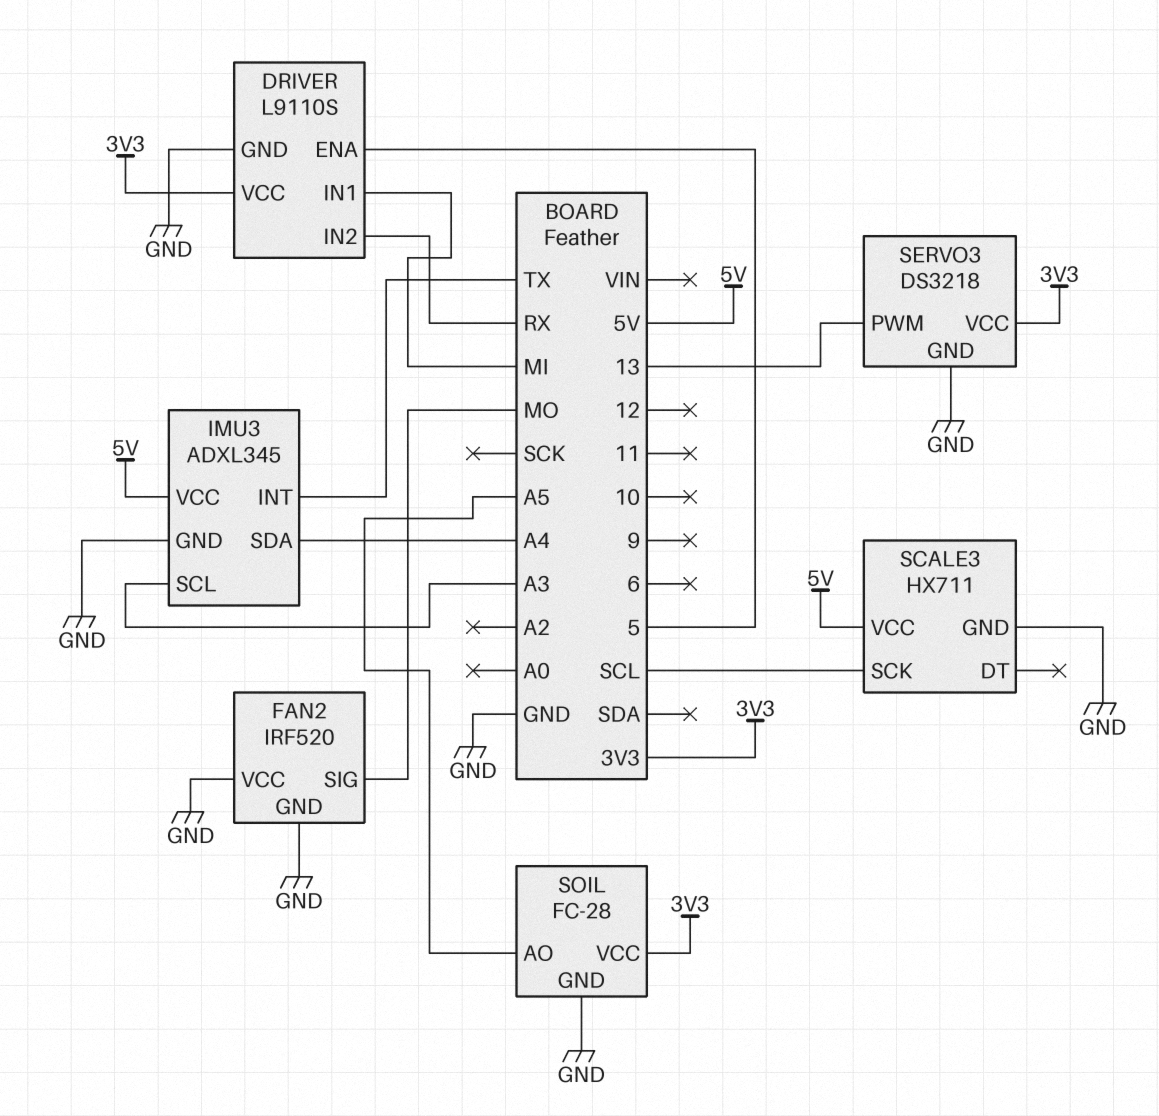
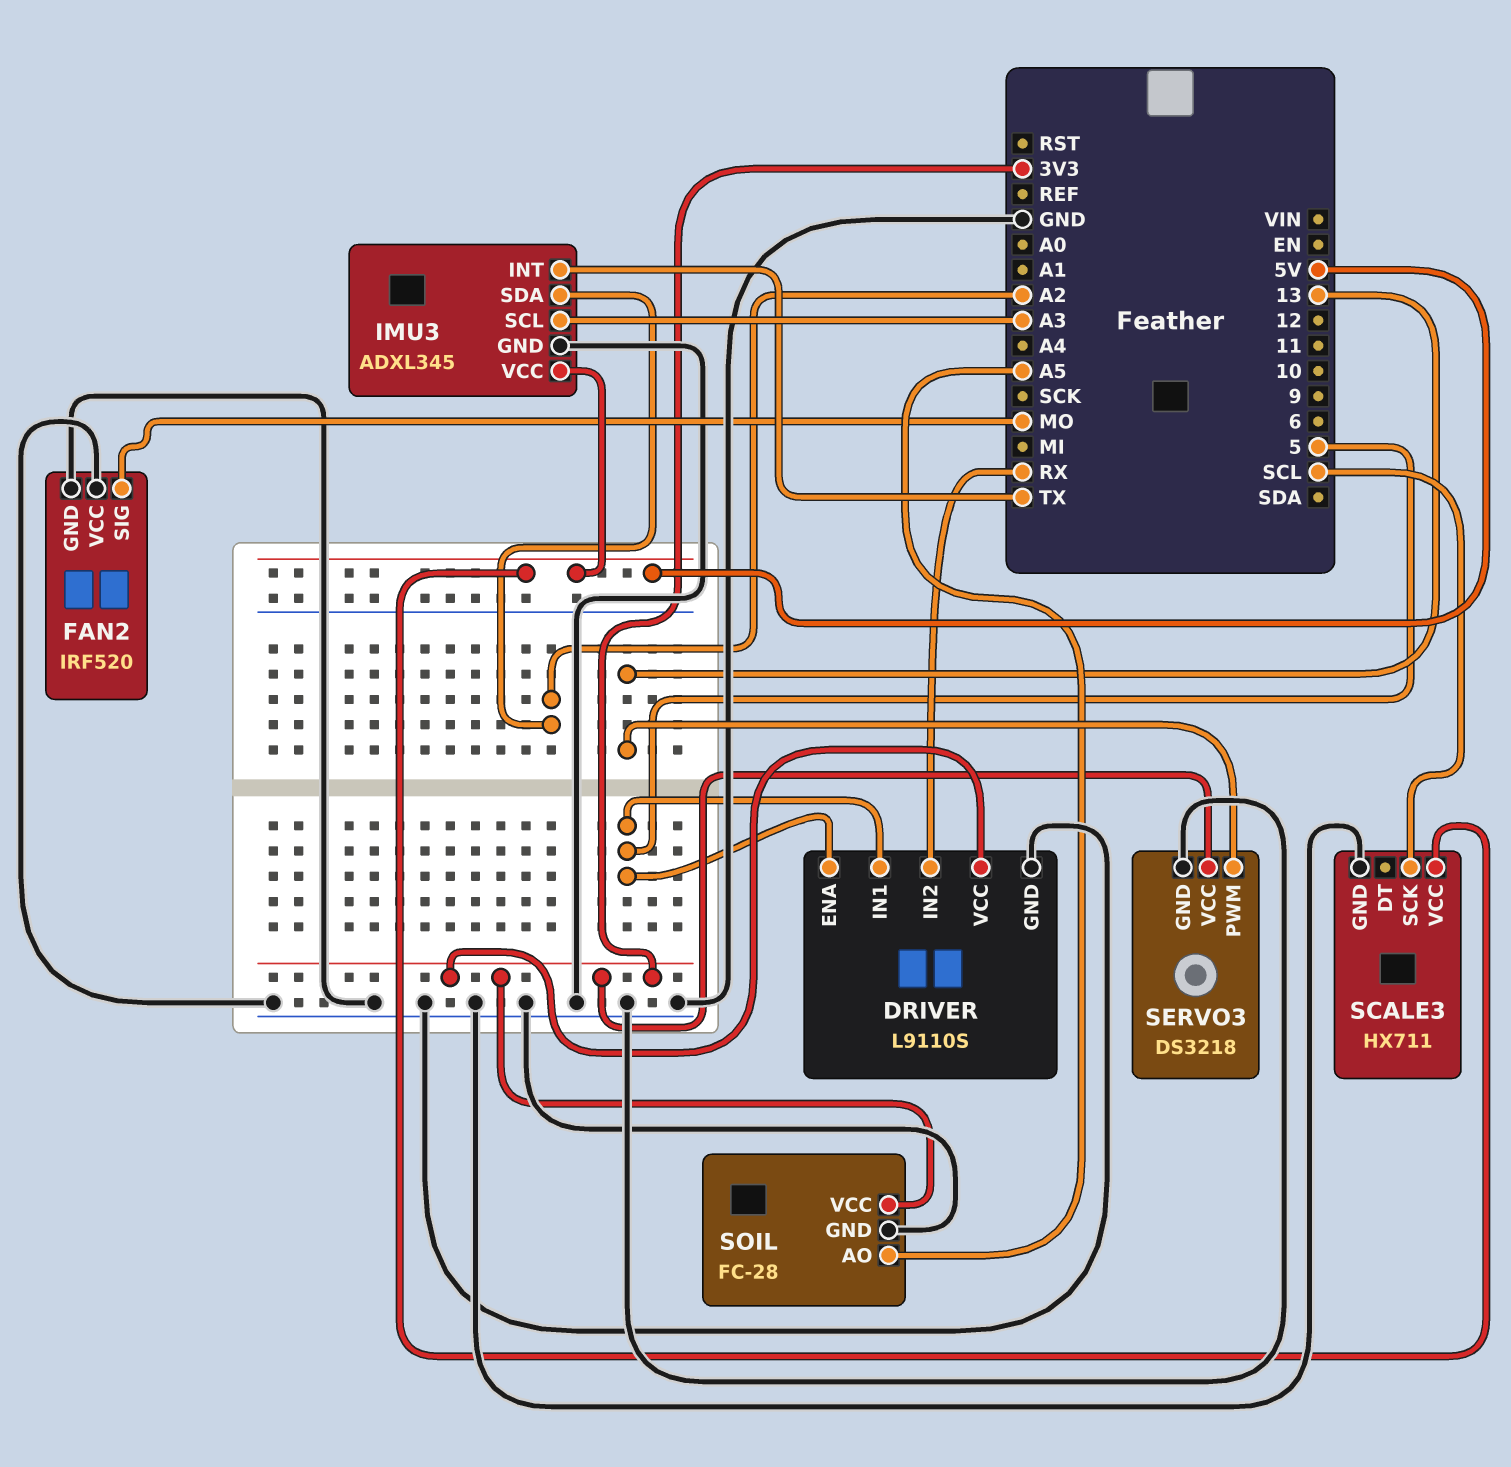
DRIVER pin IN1: MI -> 5
IMU3 pin SDA: A4 -> A2

